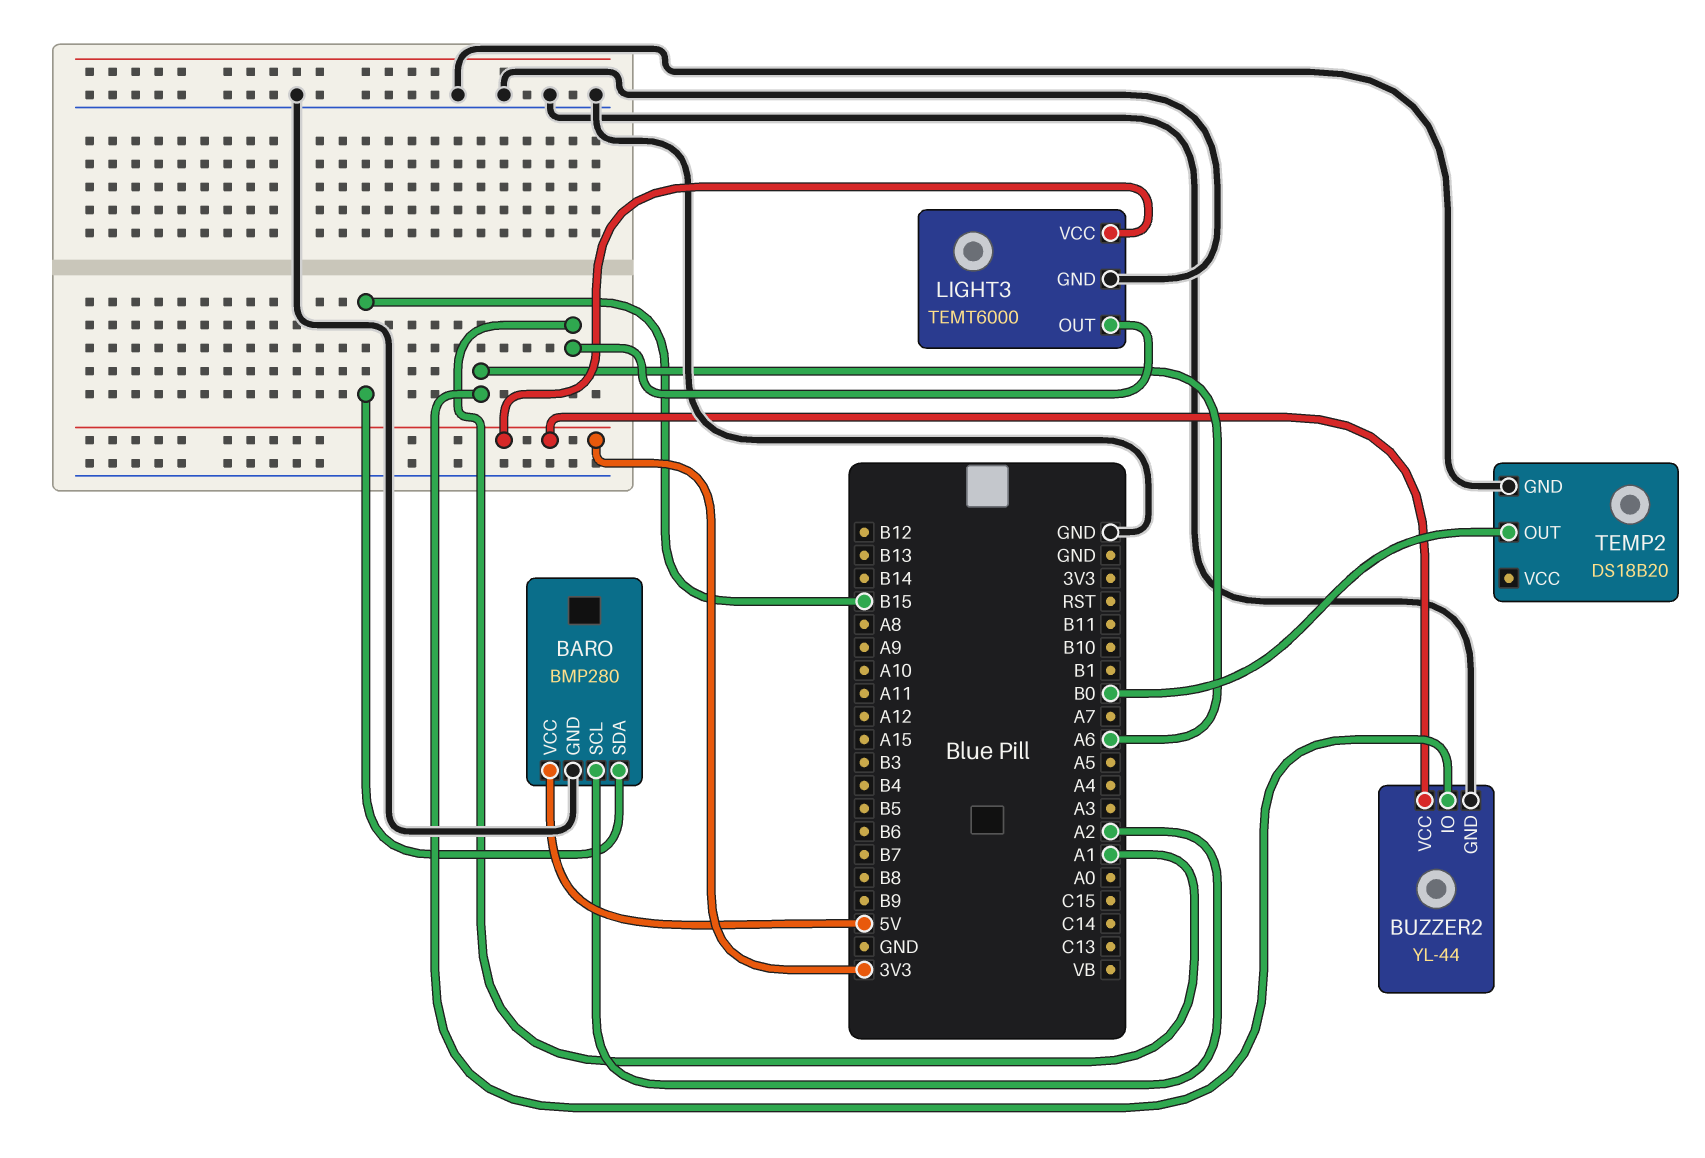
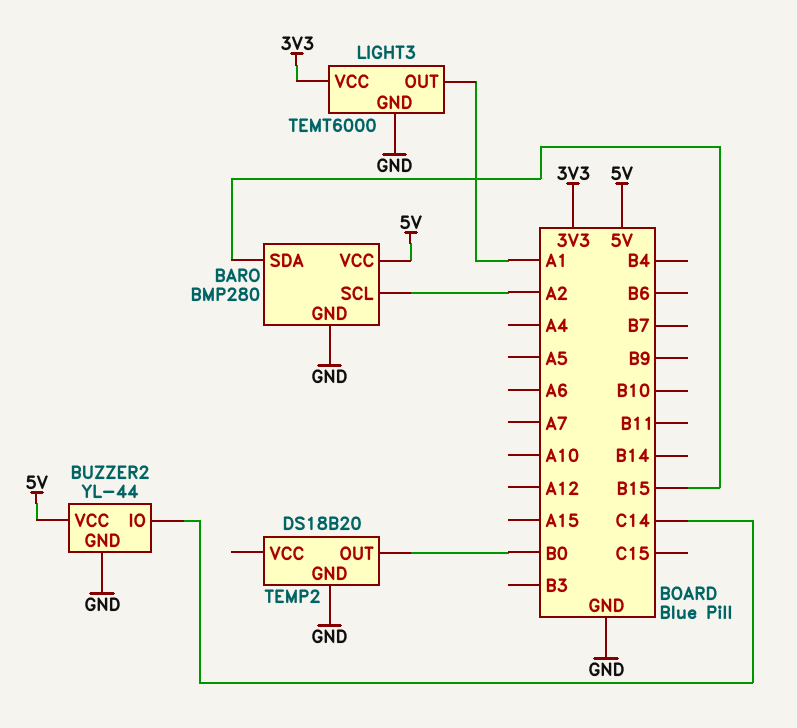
BUZZER2 pin IO: A6 -> C14
BUZZER2 pin VCC: 3V3 -> 5V

